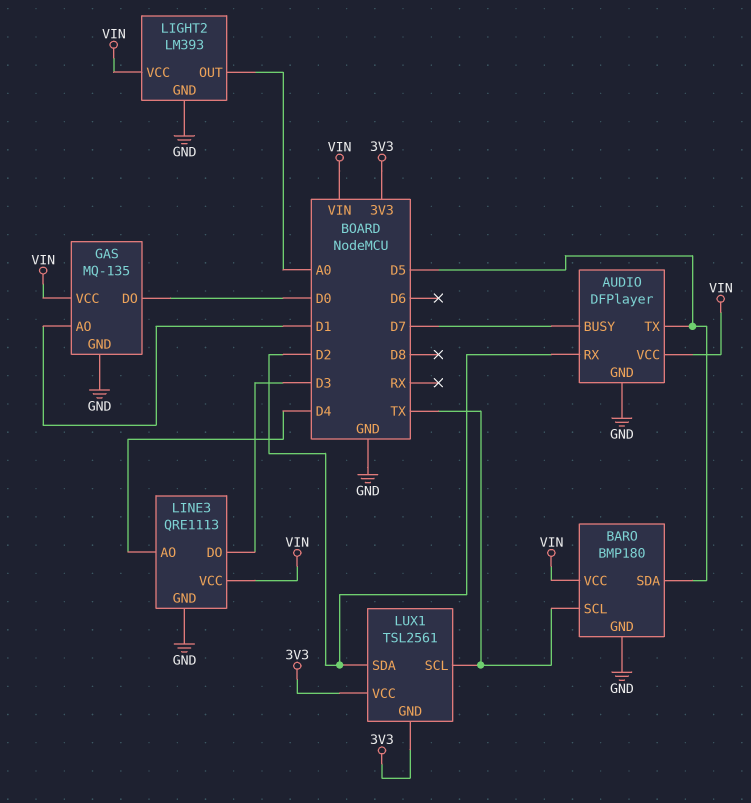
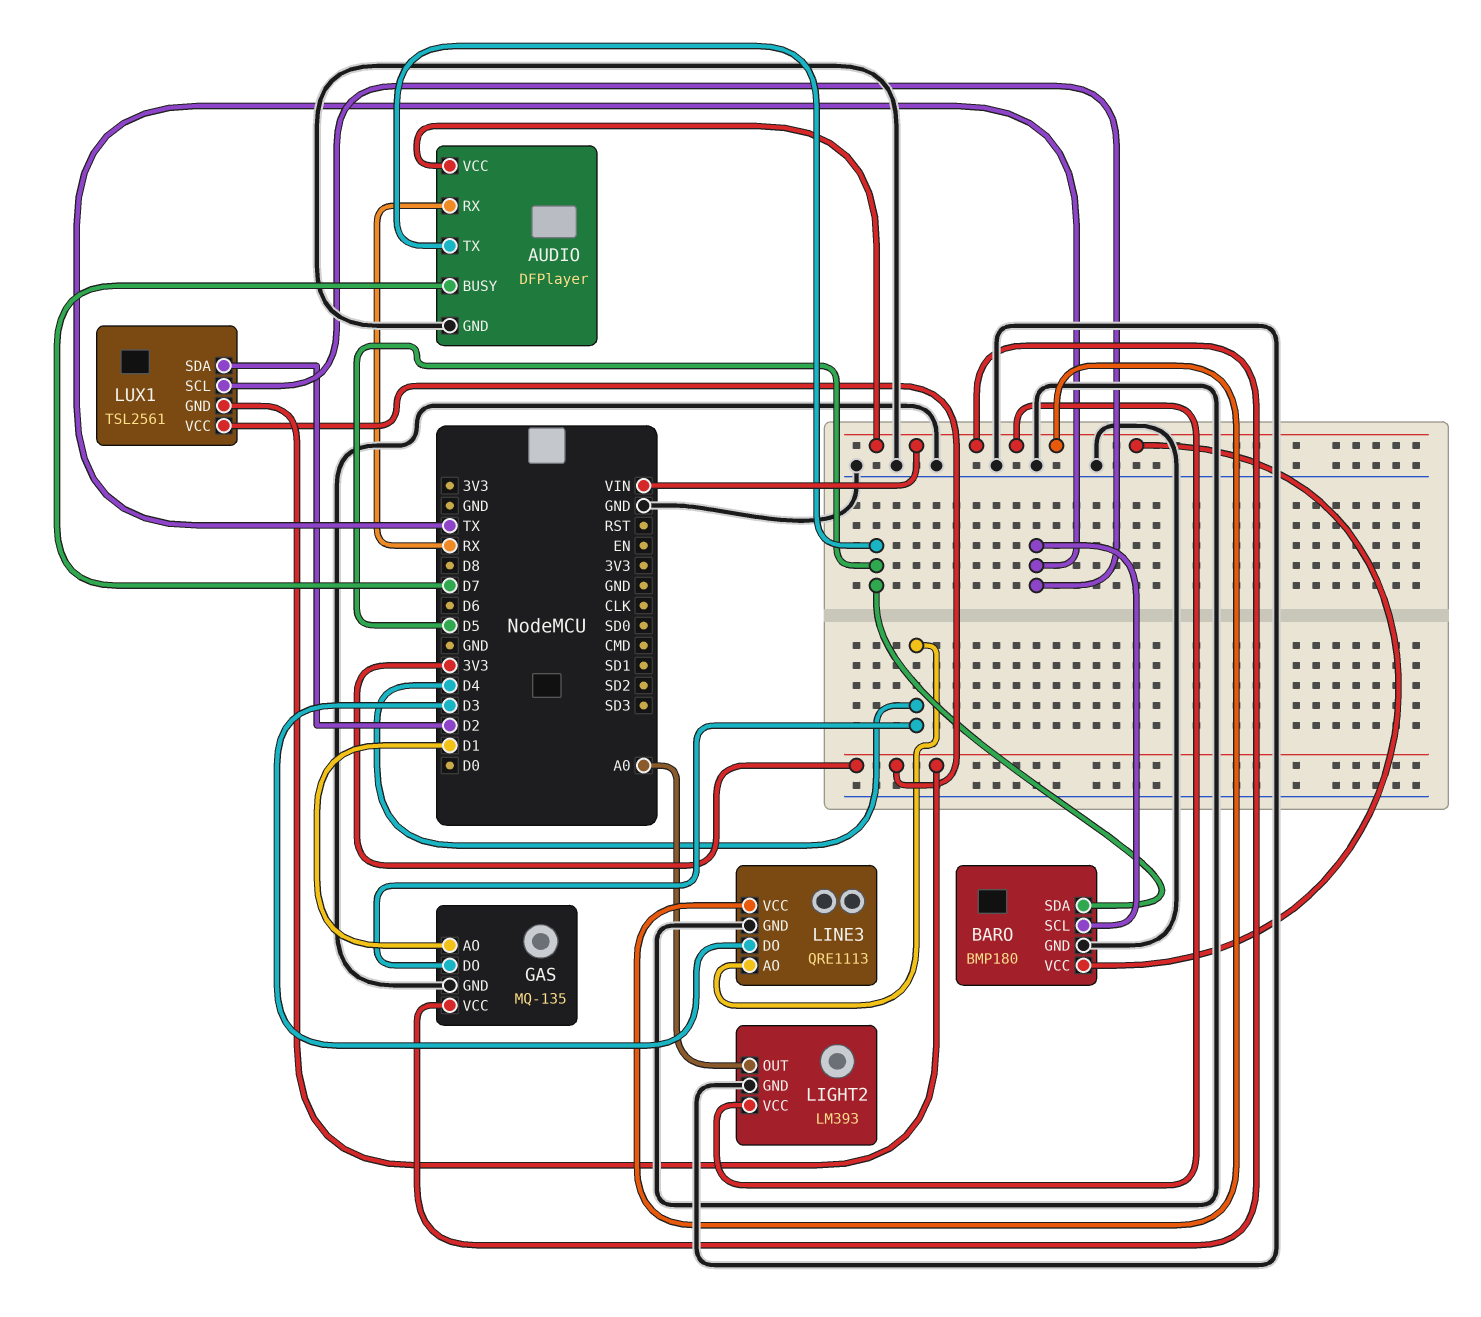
AUDIO pin RX: D2 -> RX
GAS pin DO: D0 -> D4

